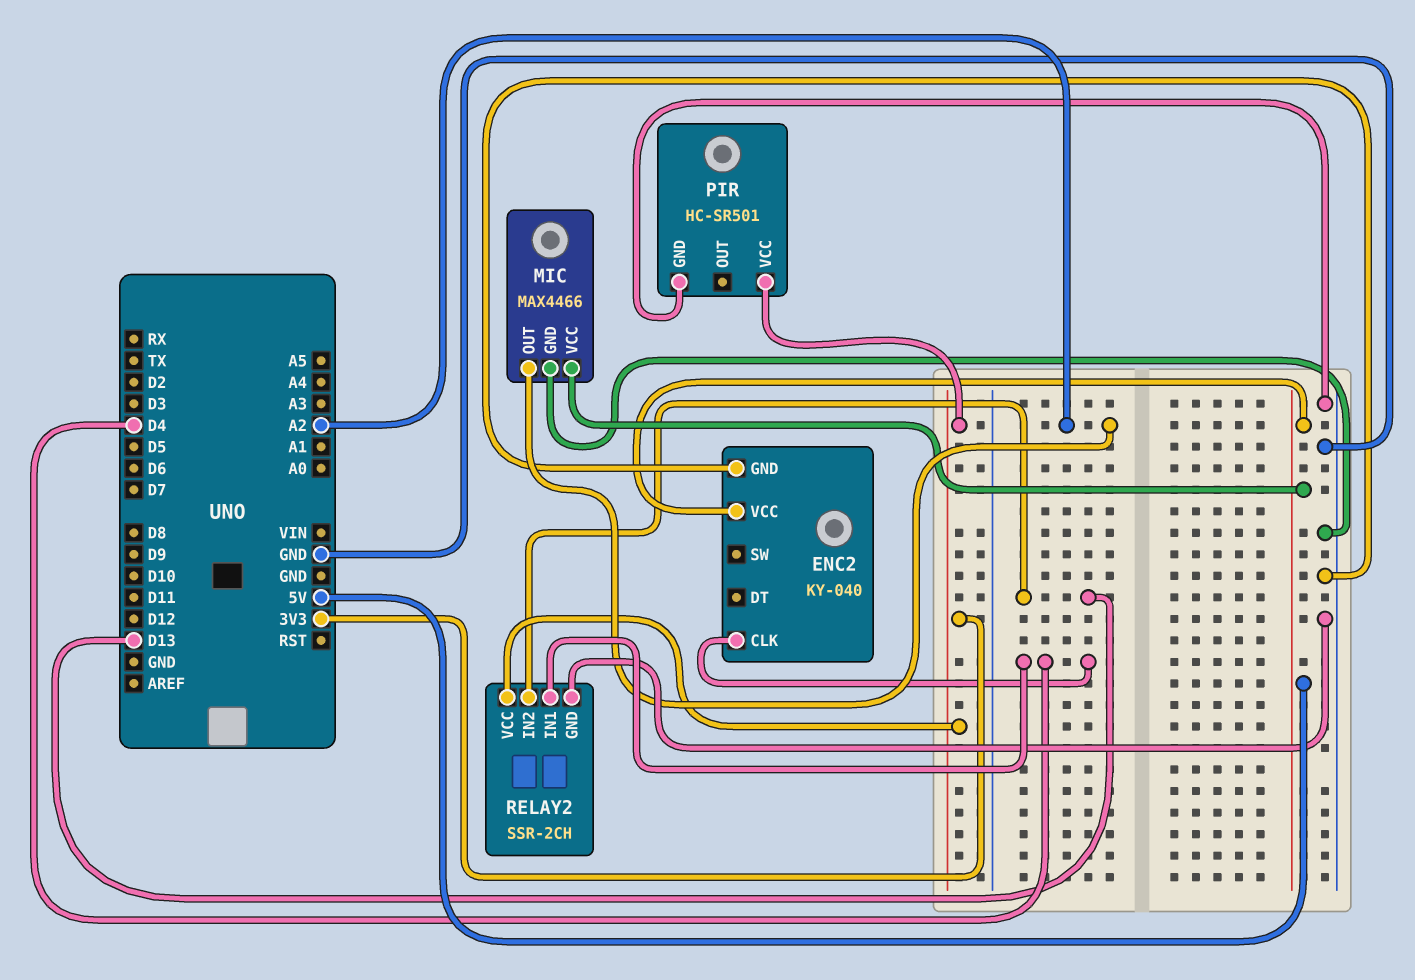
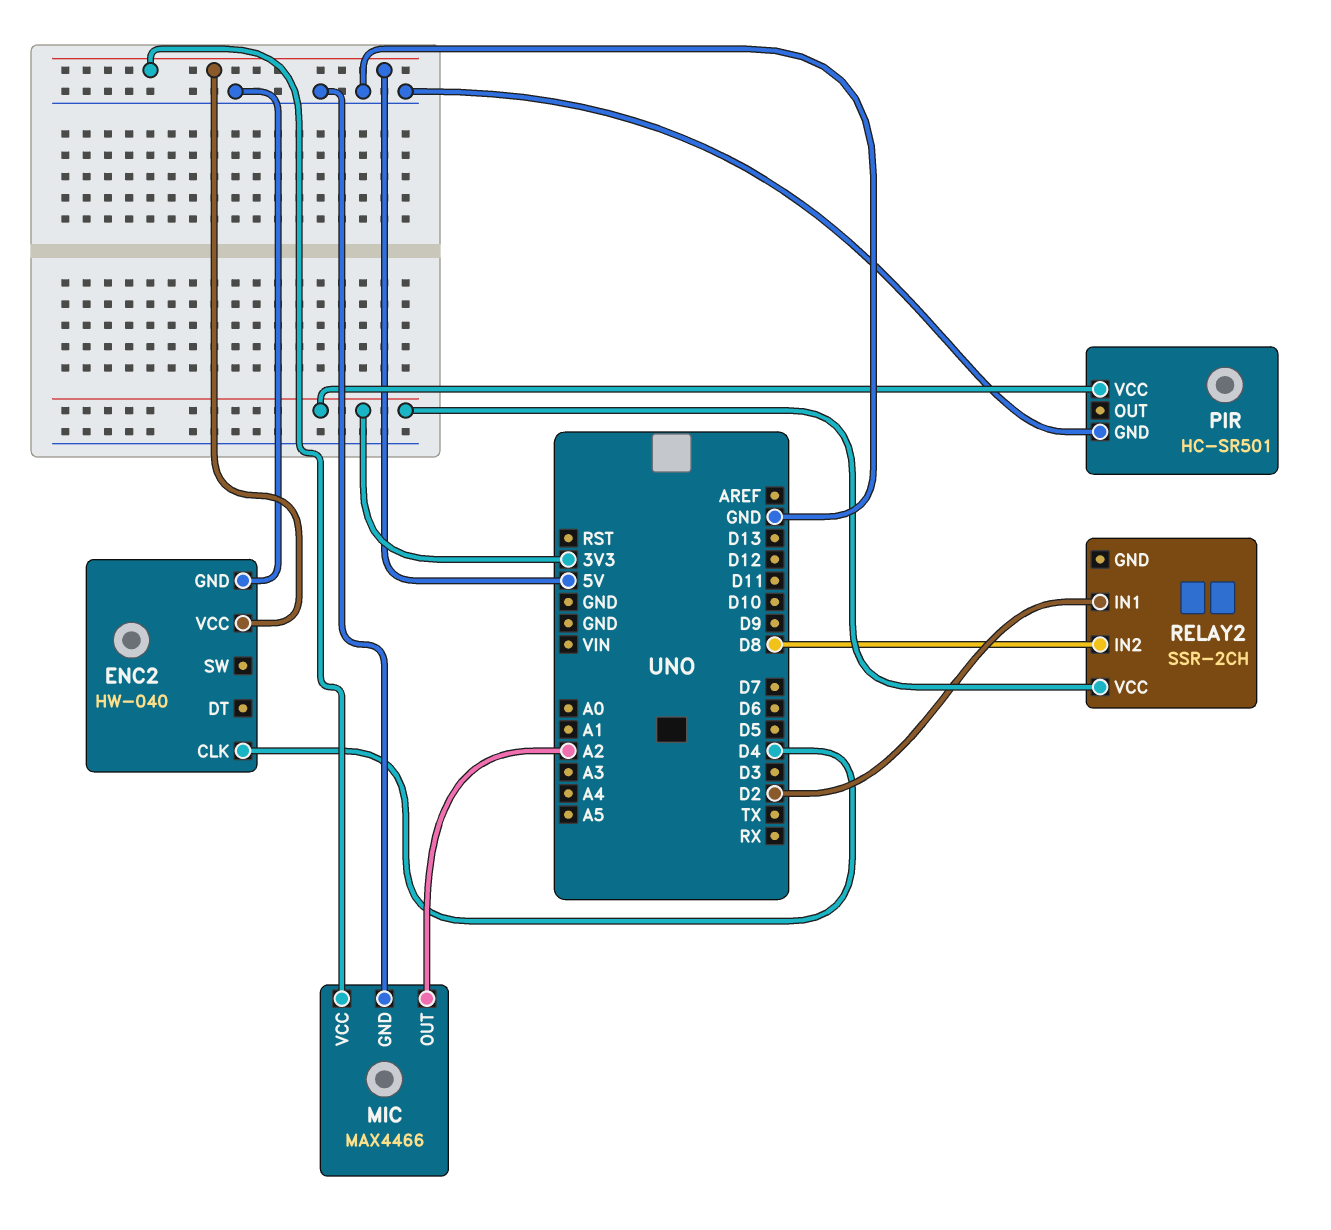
ENC2: KY-040 -> HW-040
RELAY2 pin GND: GND -> none
RELAY2 pin IN1: D4 -> D2
RELAY2 pin IN2: D13 -> D8

